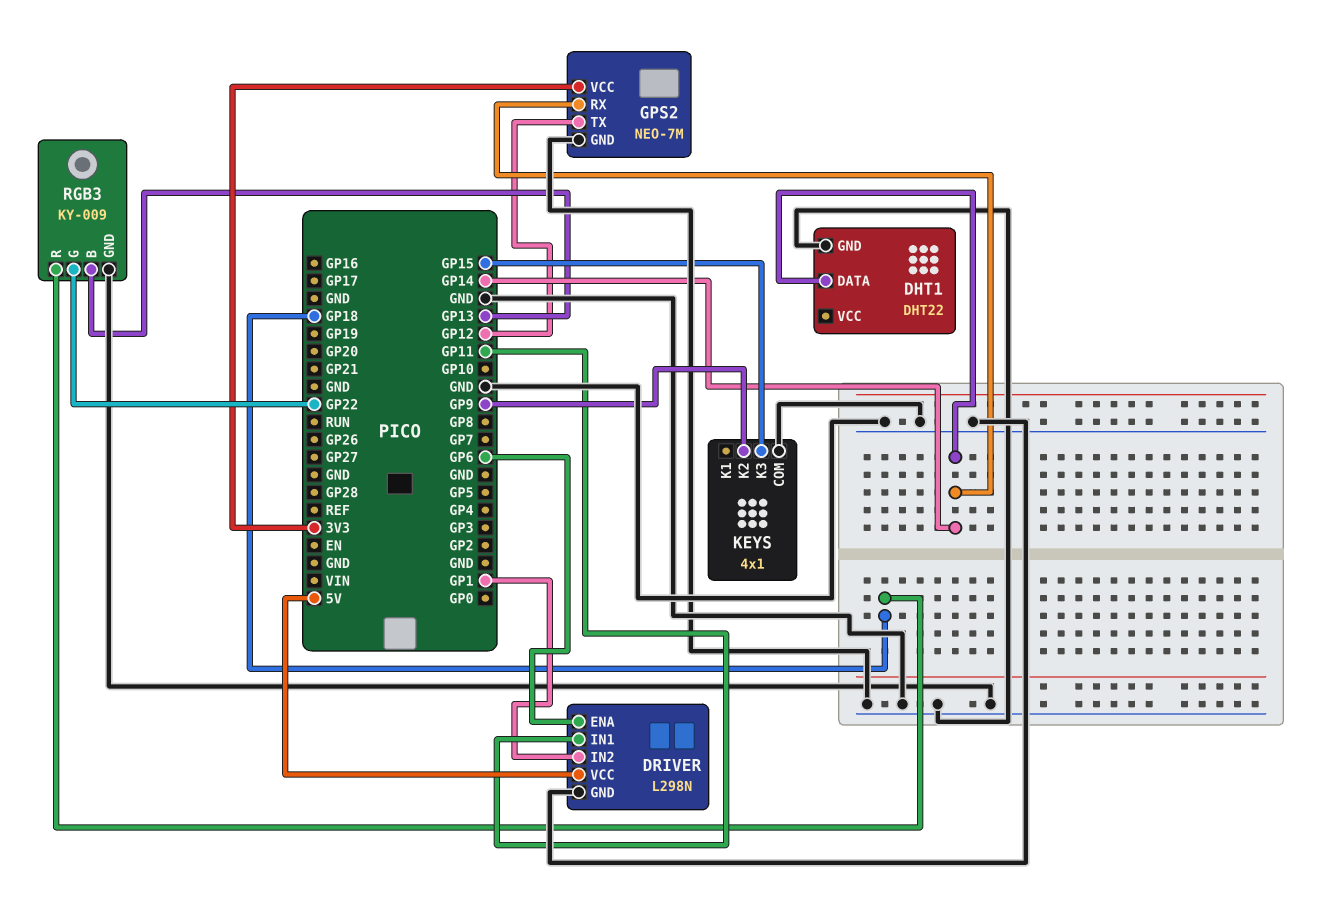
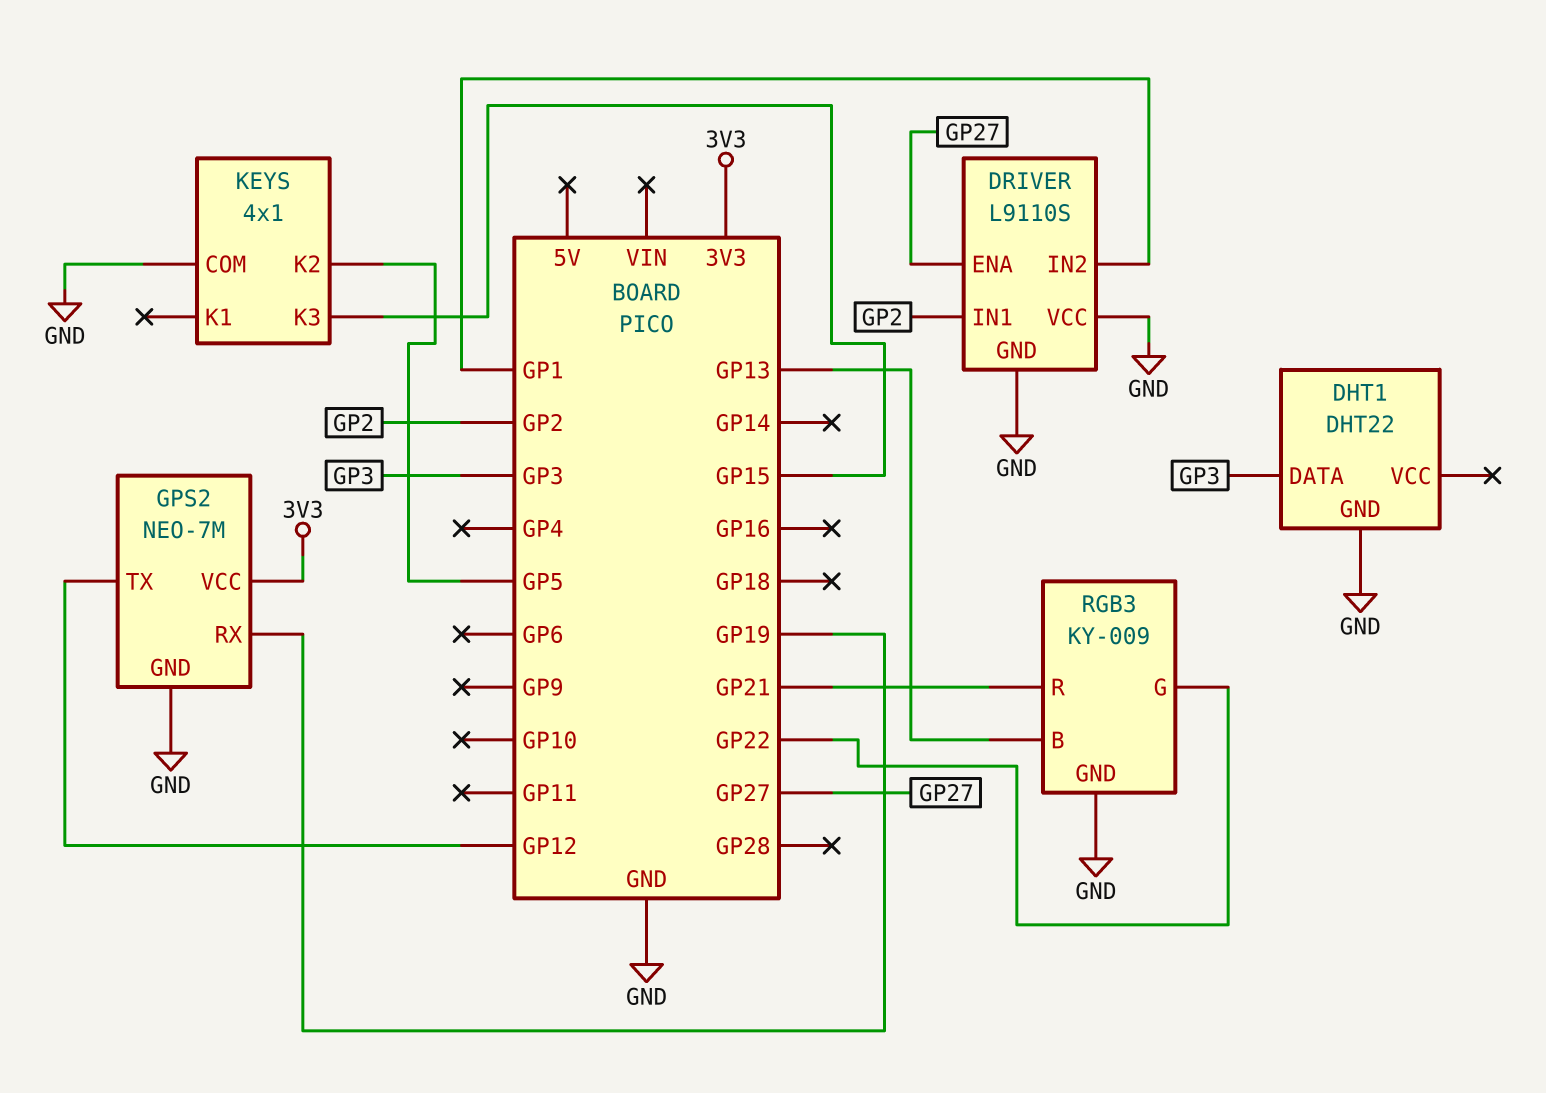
DHT1 pin DATA: GP14 -> GP3
DRIVER: L298N -> L9110S
DRIVER pin ENA: GP6 -> GP27
DRIVER pin IN1: GP11 -> GP2
DRIVER pin VCC: 5V -> GND
GPS2 pin RX: GP14 -> GP19
KEYS pin K2: GP9 -> GP5
RGB3 pin R: GP18 -> GP21

